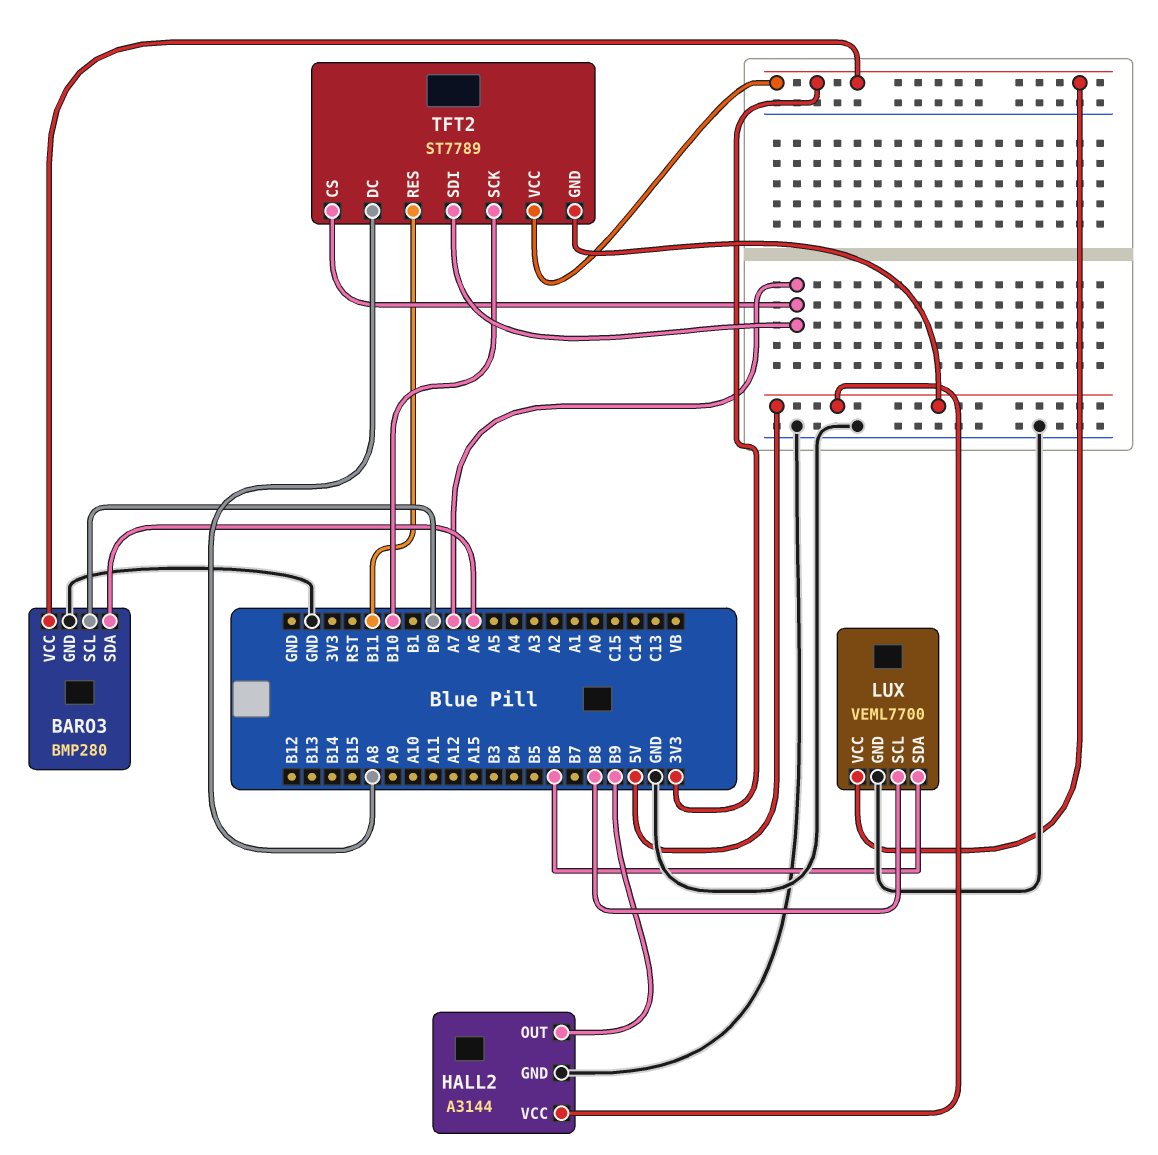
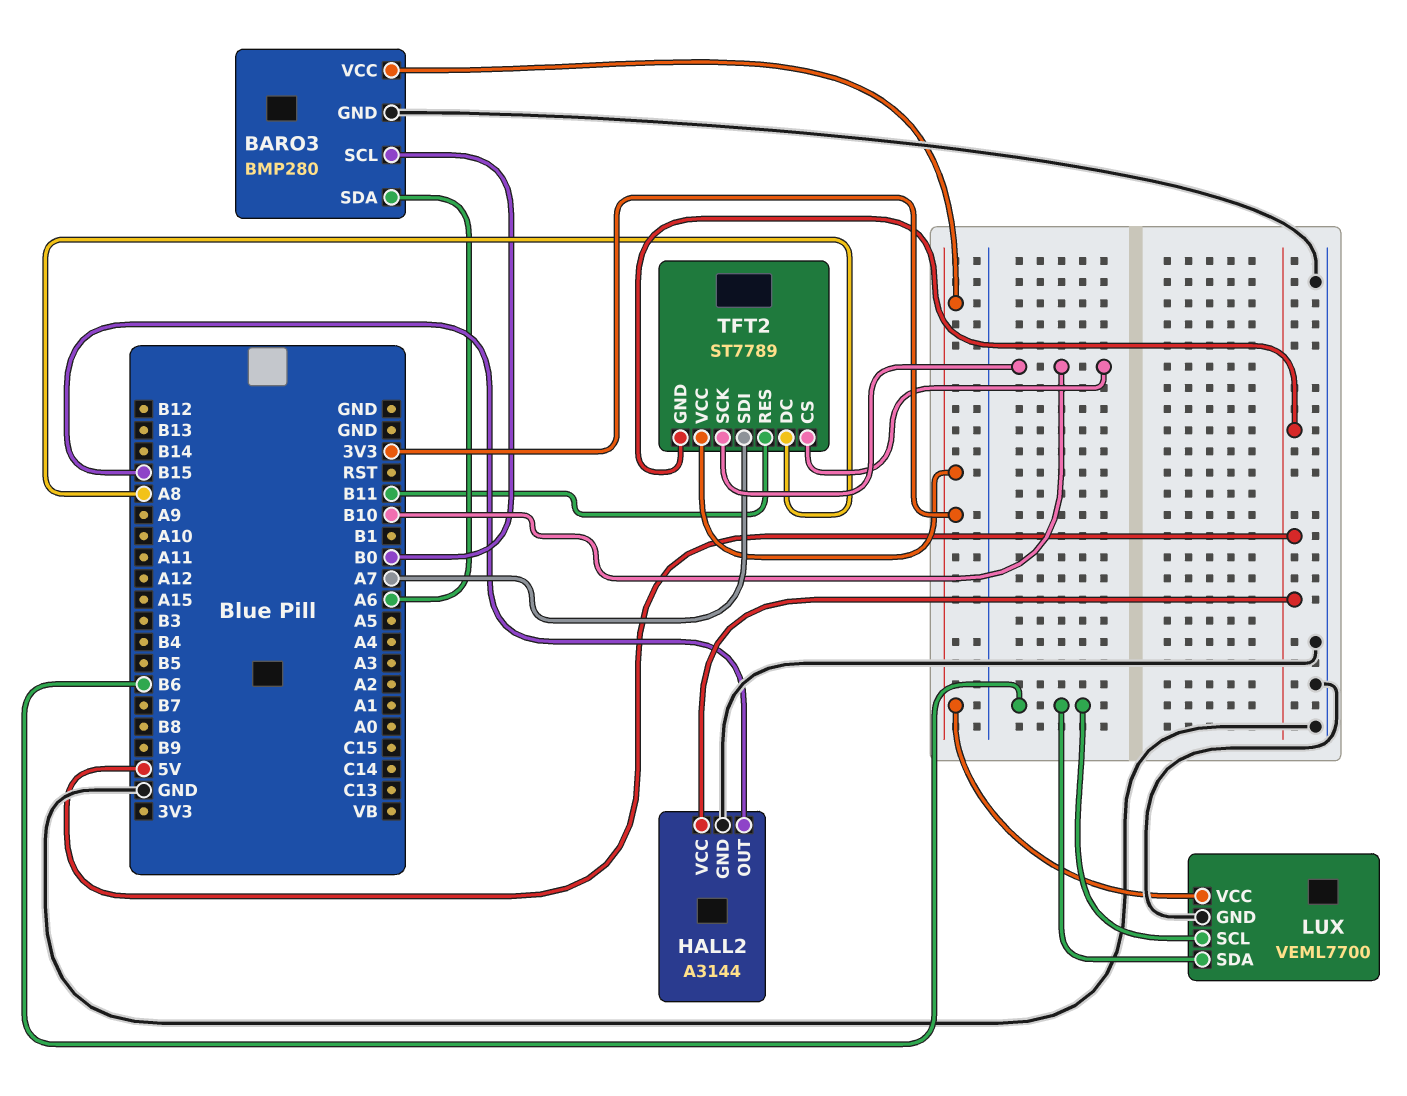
HALL2 pin OUT: B9 -> B15
LUX pin SCL: B8 -> B6
TFT2 pin CS: A7 -> B10

